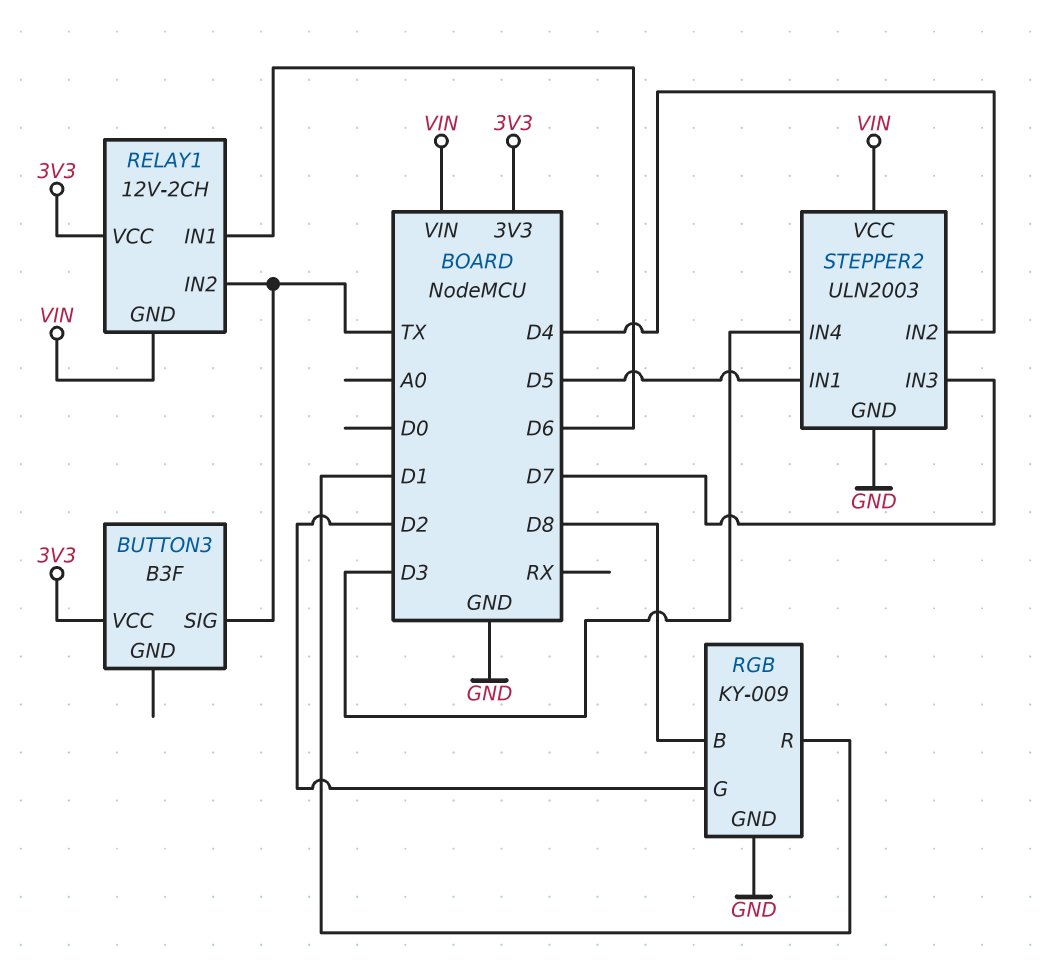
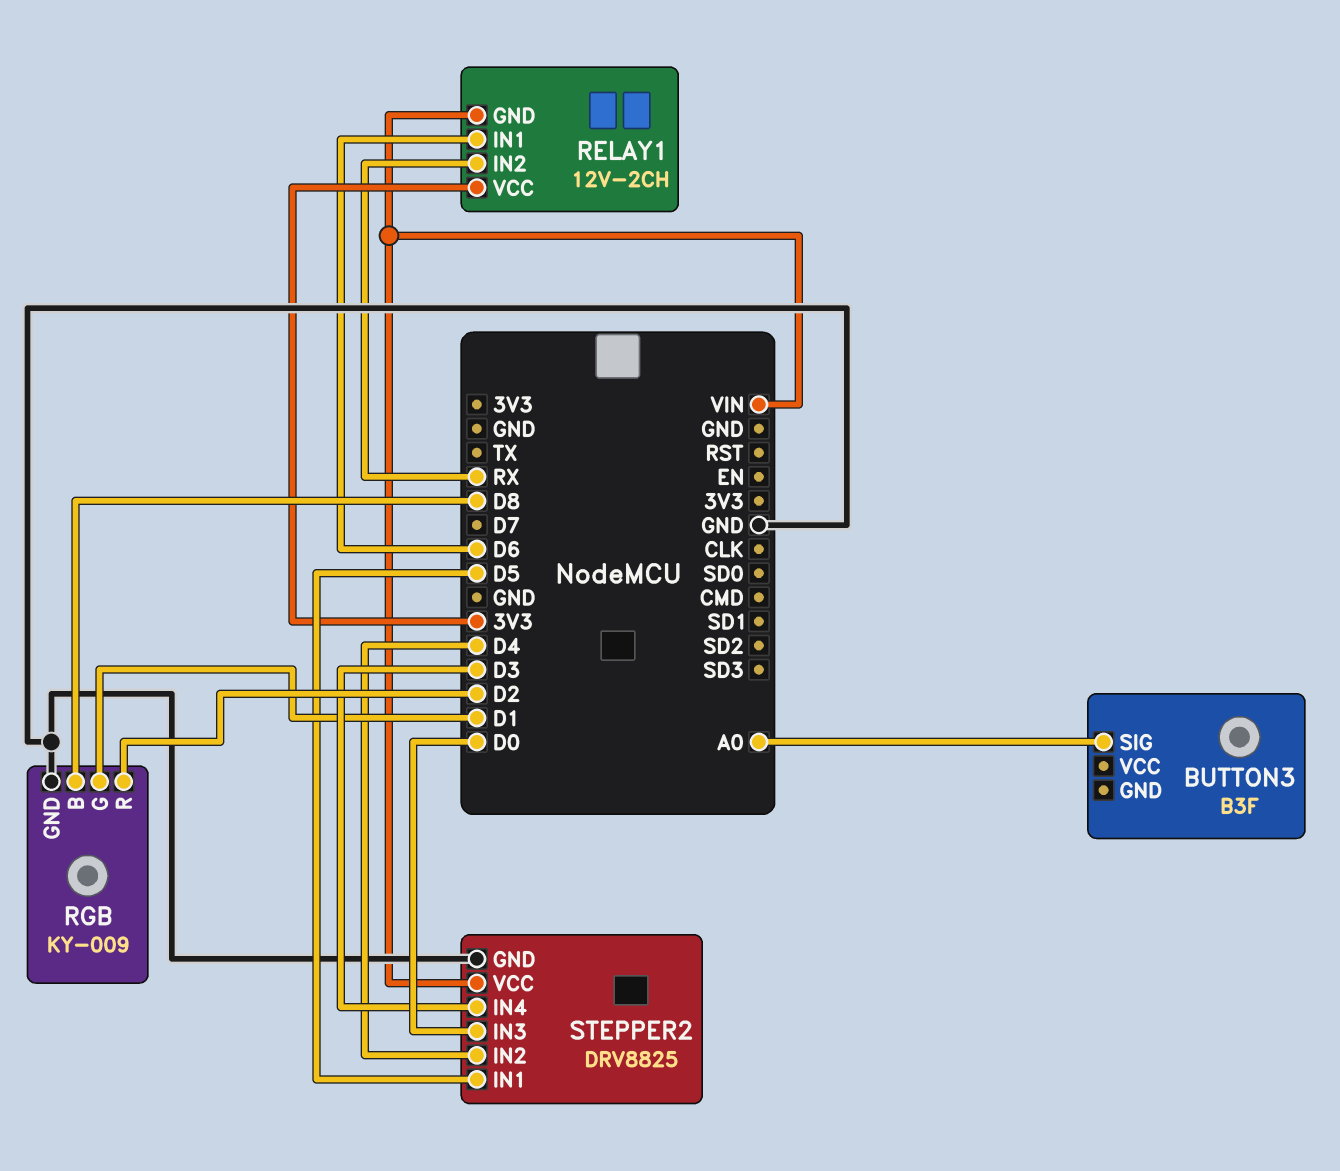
BUTTON3 pin SIG: TX -> A0
BUTTON3 pin VCC: 3V3 -> none
RELAY1 pin IN2: TX -> RX
RGB pin G: D2 -> D1
RGB pin R: D1 -> D2
STEPPER2: ULN2003 -> DRV8825
STEPPER2 pin IN3: D7 -> D0

